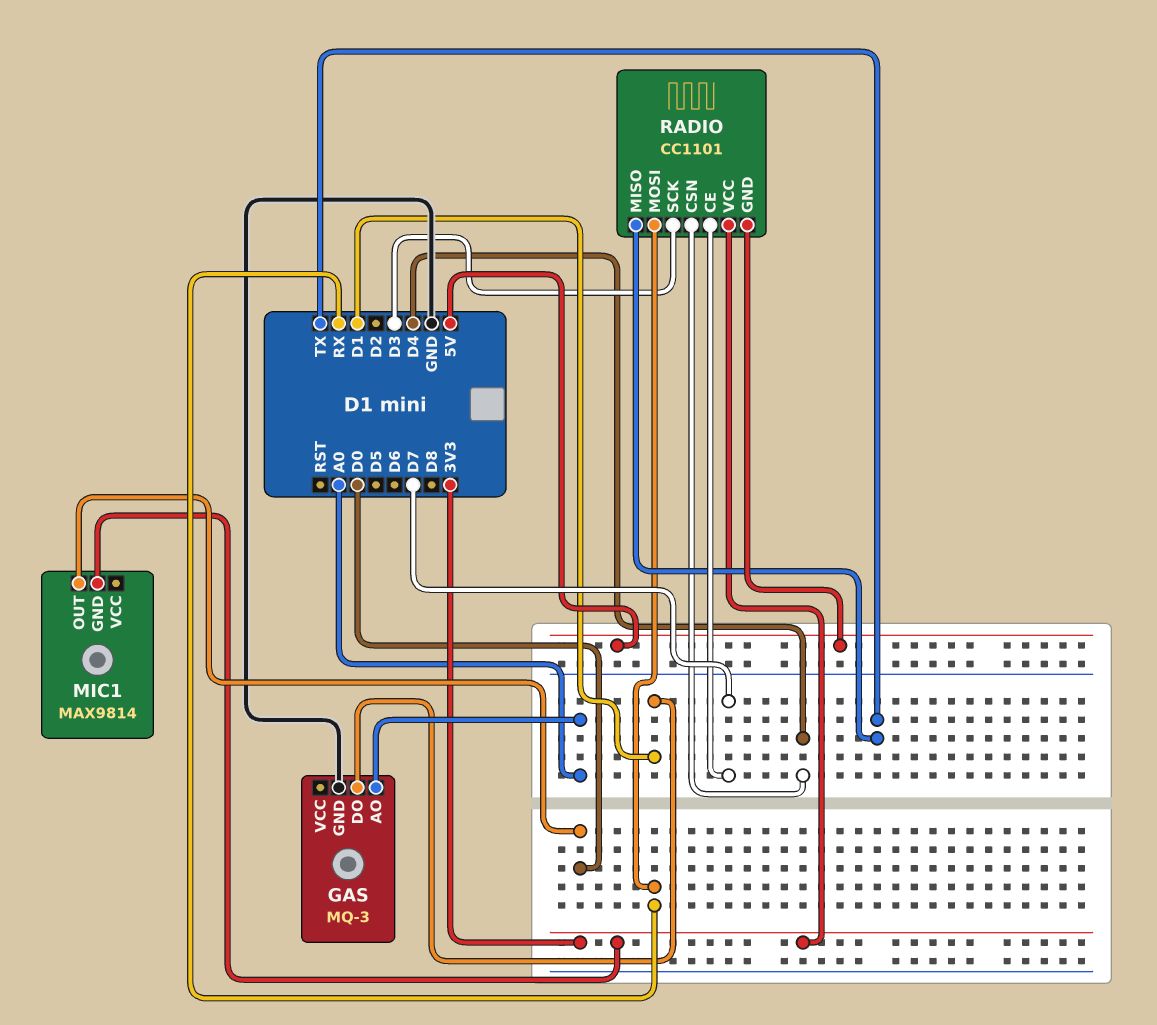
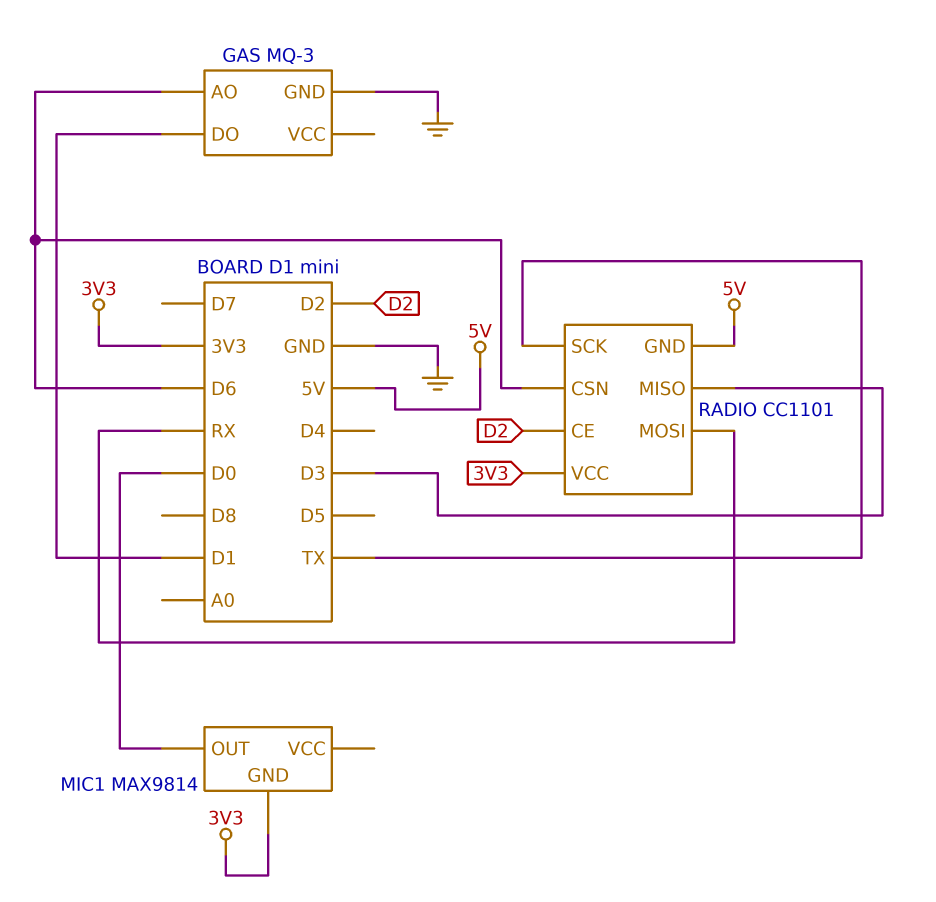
GAS pin AO: A0 -> D6
RADIO pin CE: D7 -> D2
RADIO pin CSN: D4 -> D6
RADIO pin MISO: TX -> D3
RADIO pin SCK: D3 -> TX

